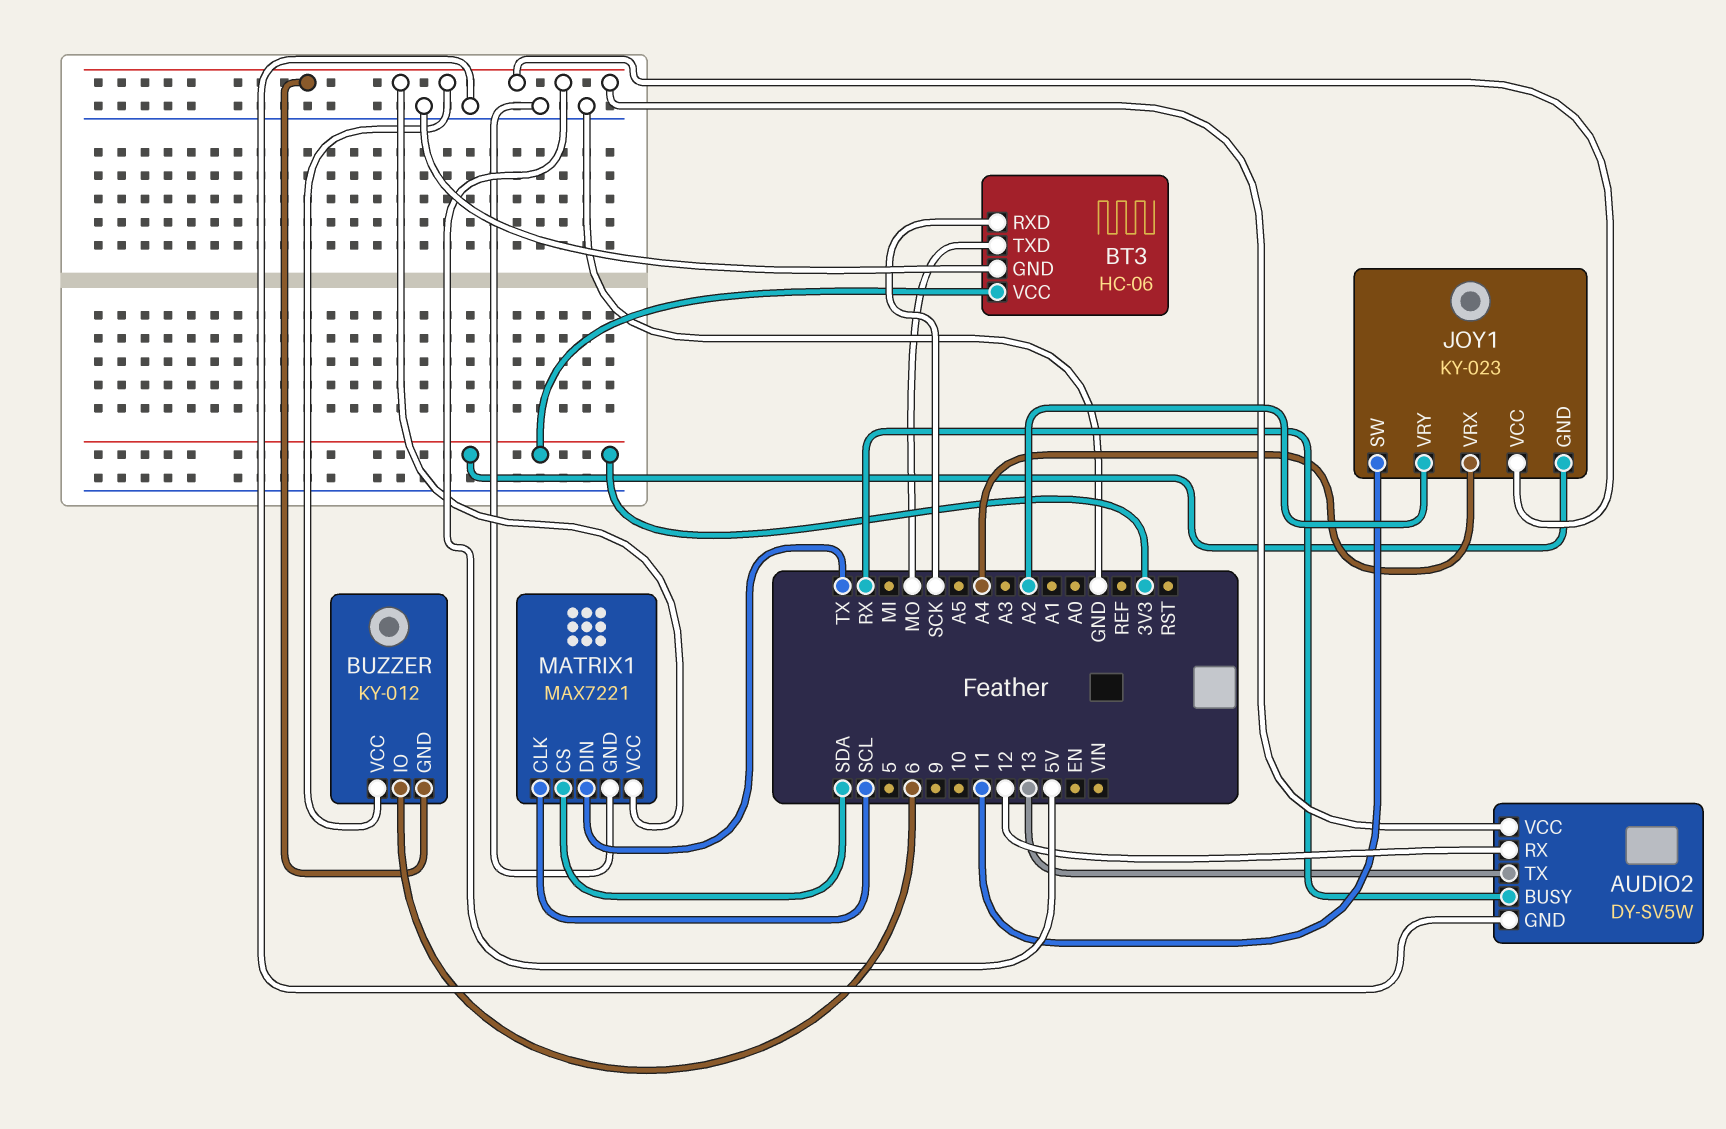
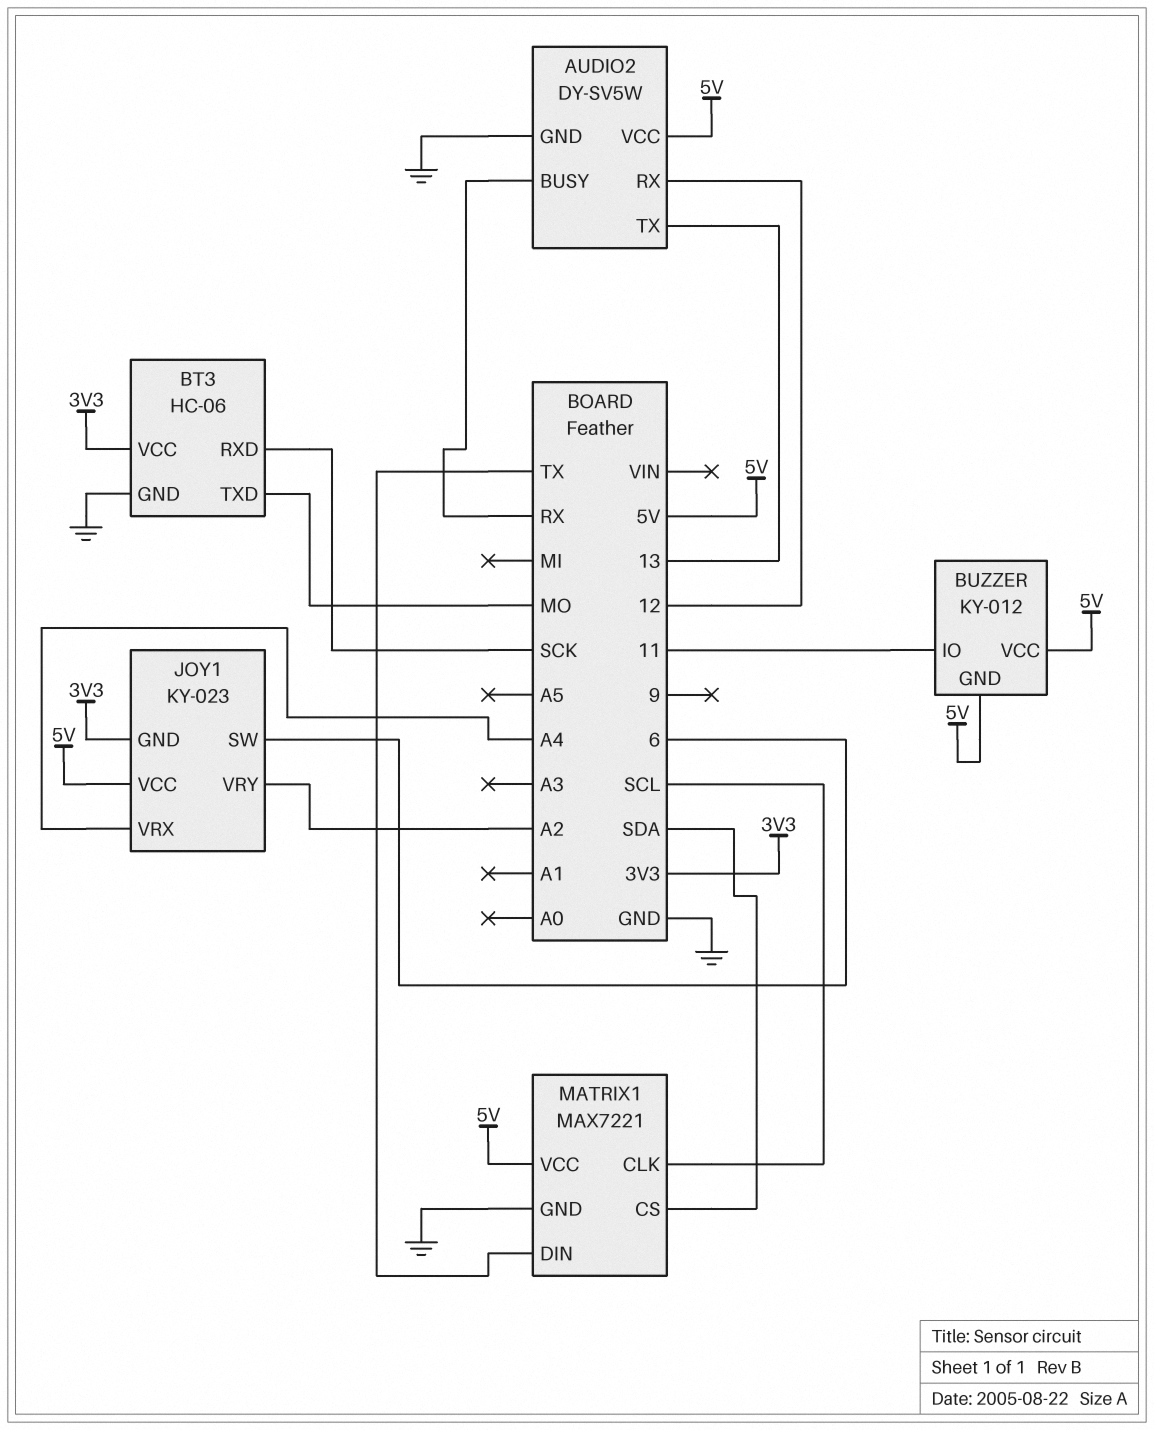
BUZZER pin IO: 6 -> 11
JOY1 pin SW: 11 -> 6

